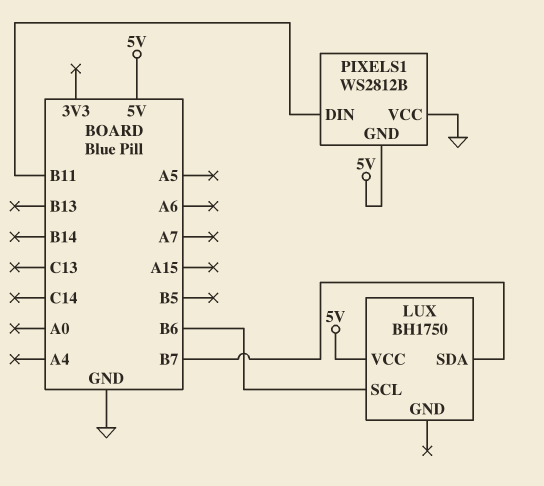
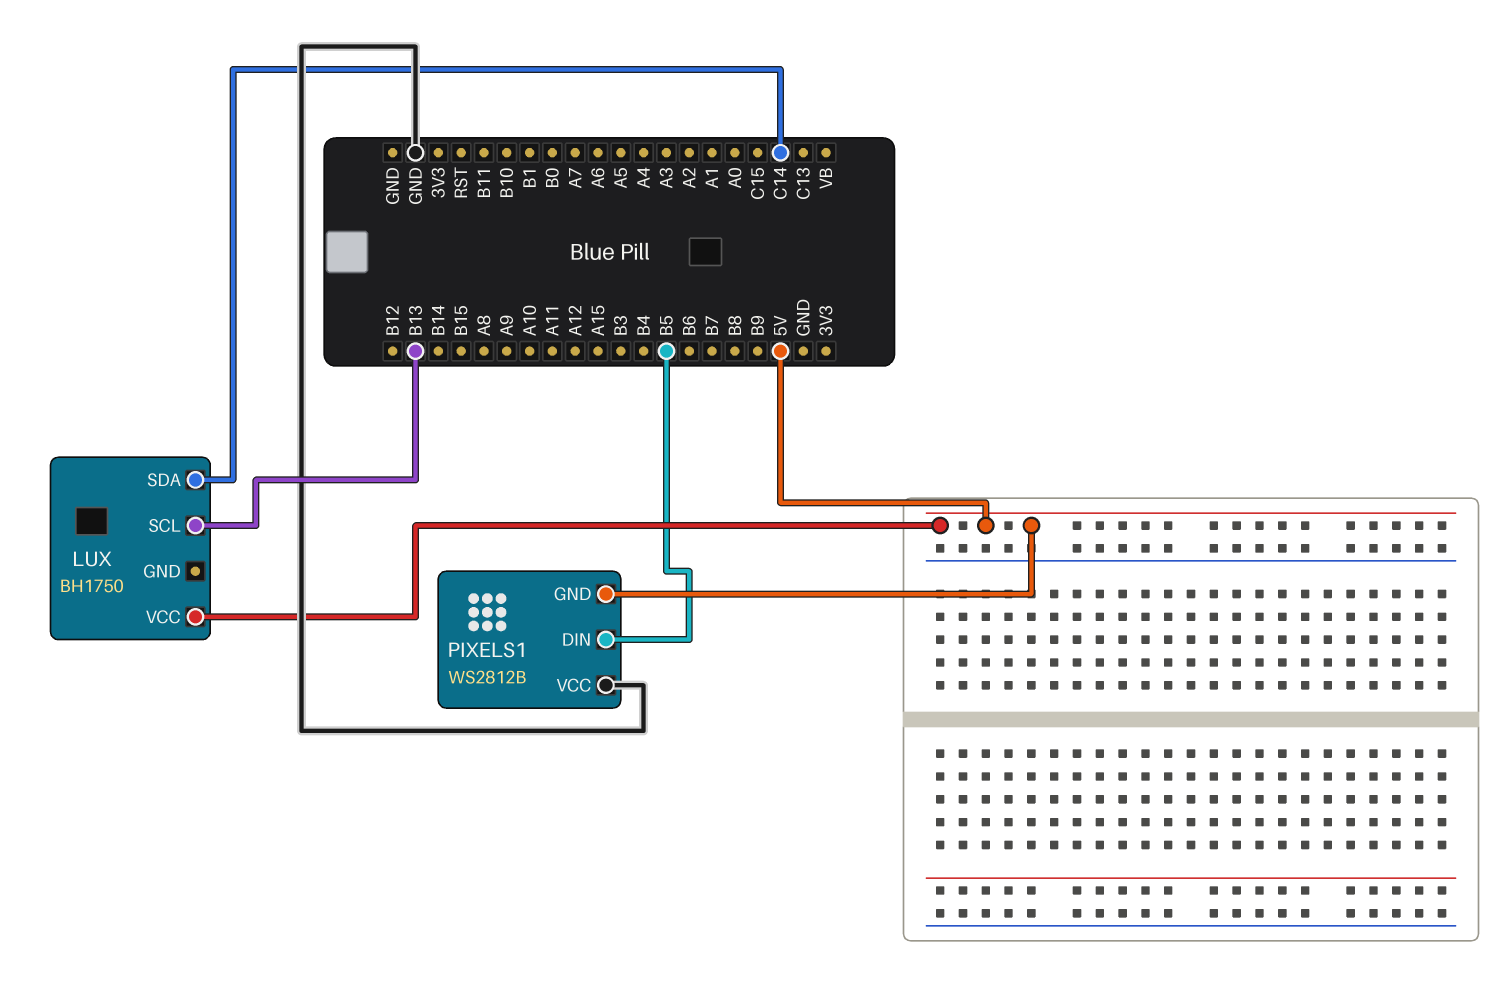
LUX pin SCL: B6 -> B13
LUX pin SDA: B7 -> C14
PIXELS1 pin DIN: B11 -> B5

